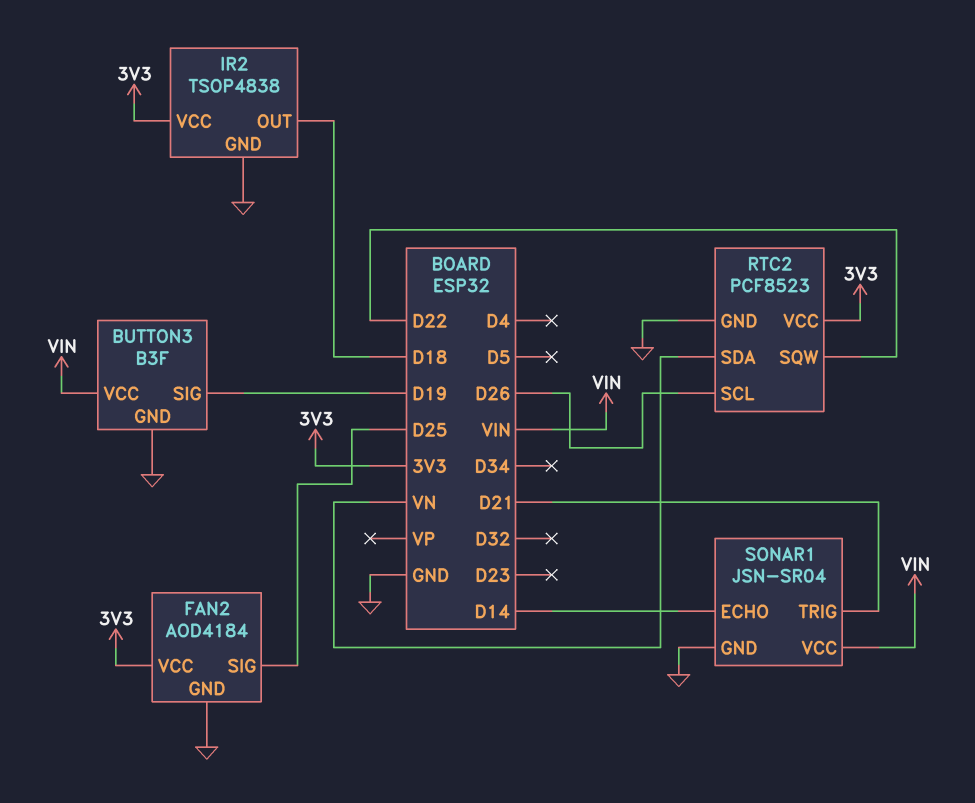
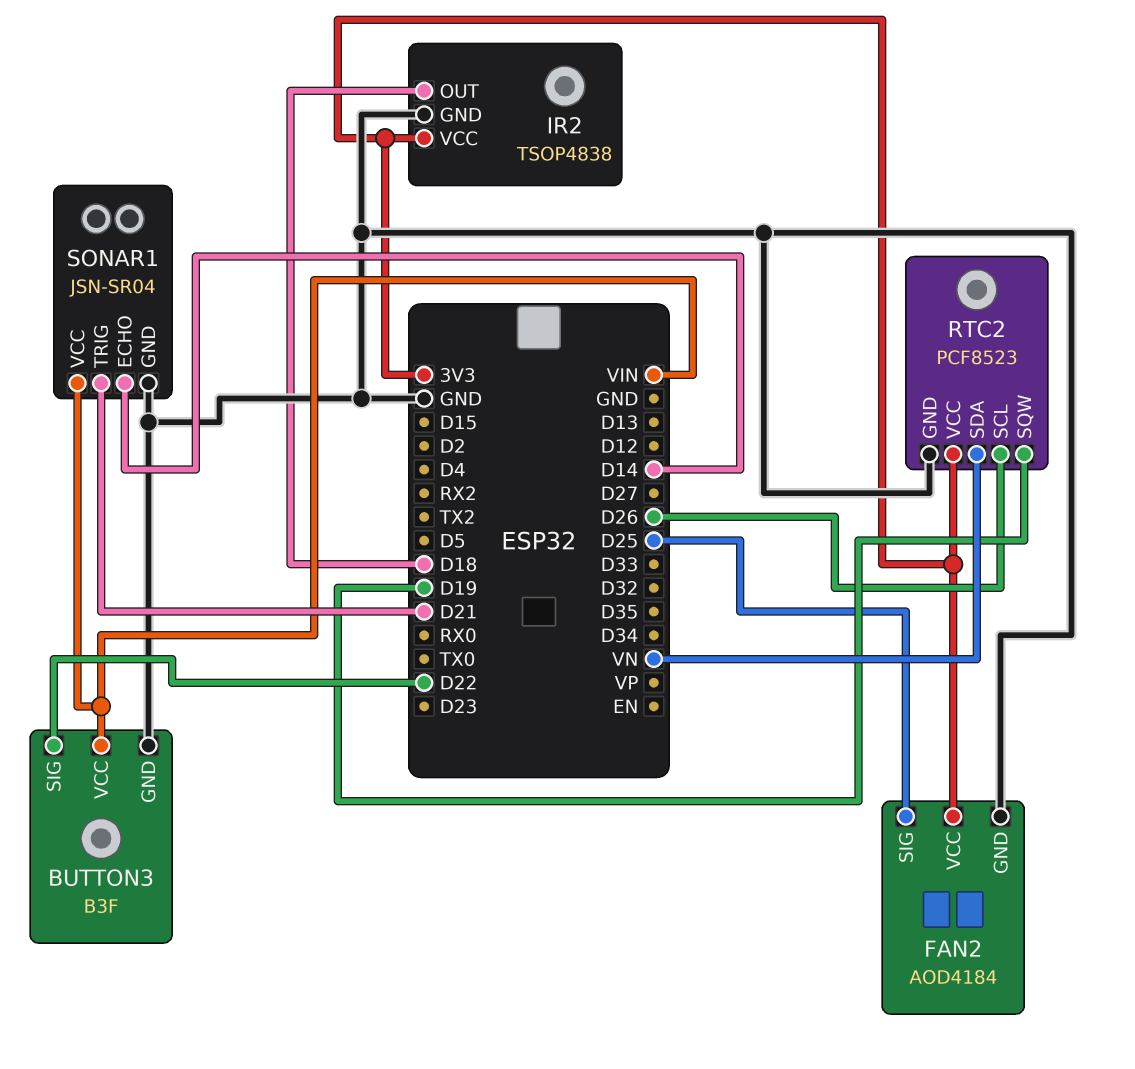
BUTTON3 pin SIG: D19 -> D22
RTC2 pin SQW: D22 -> D19

